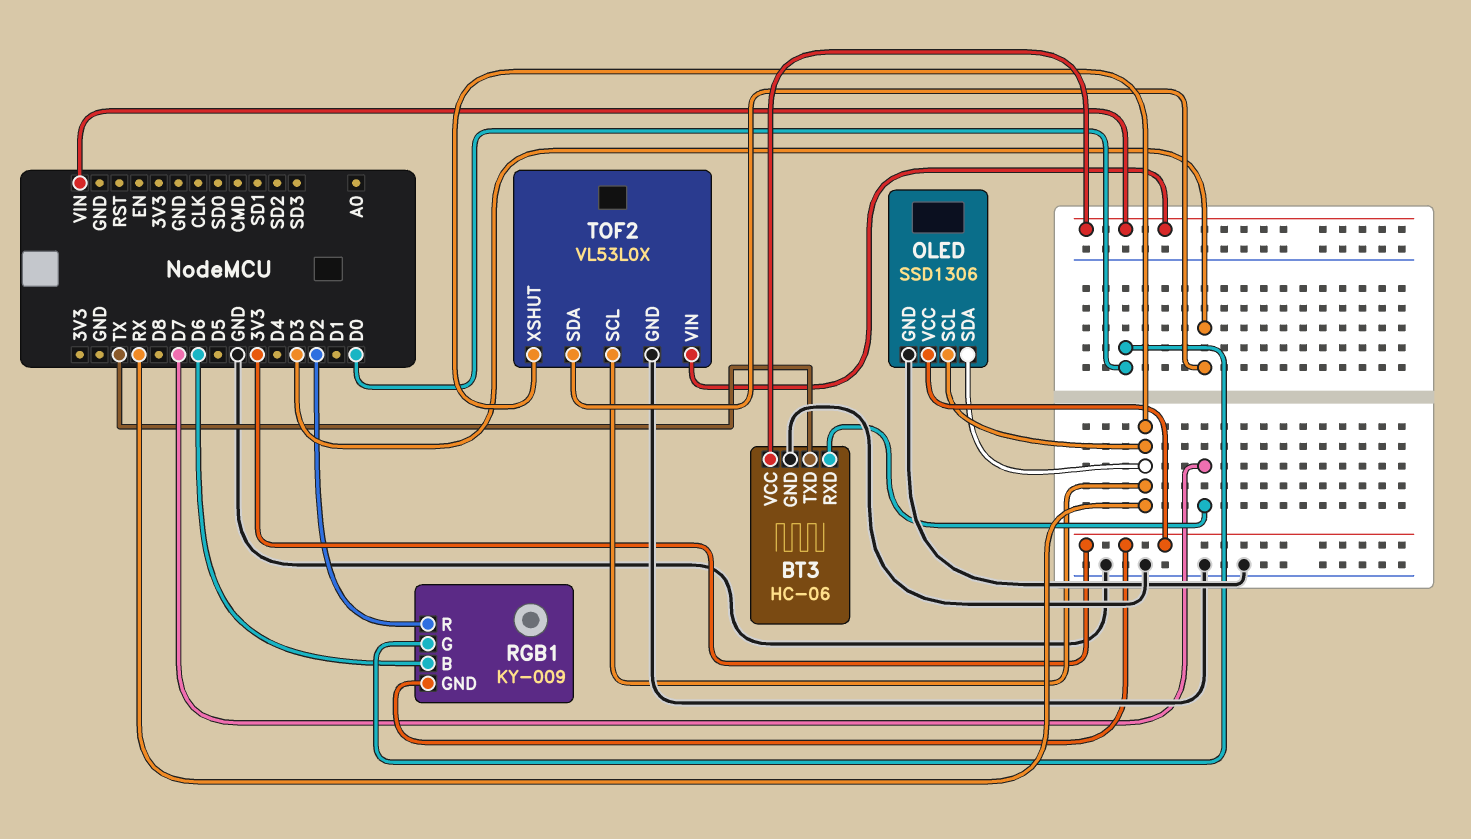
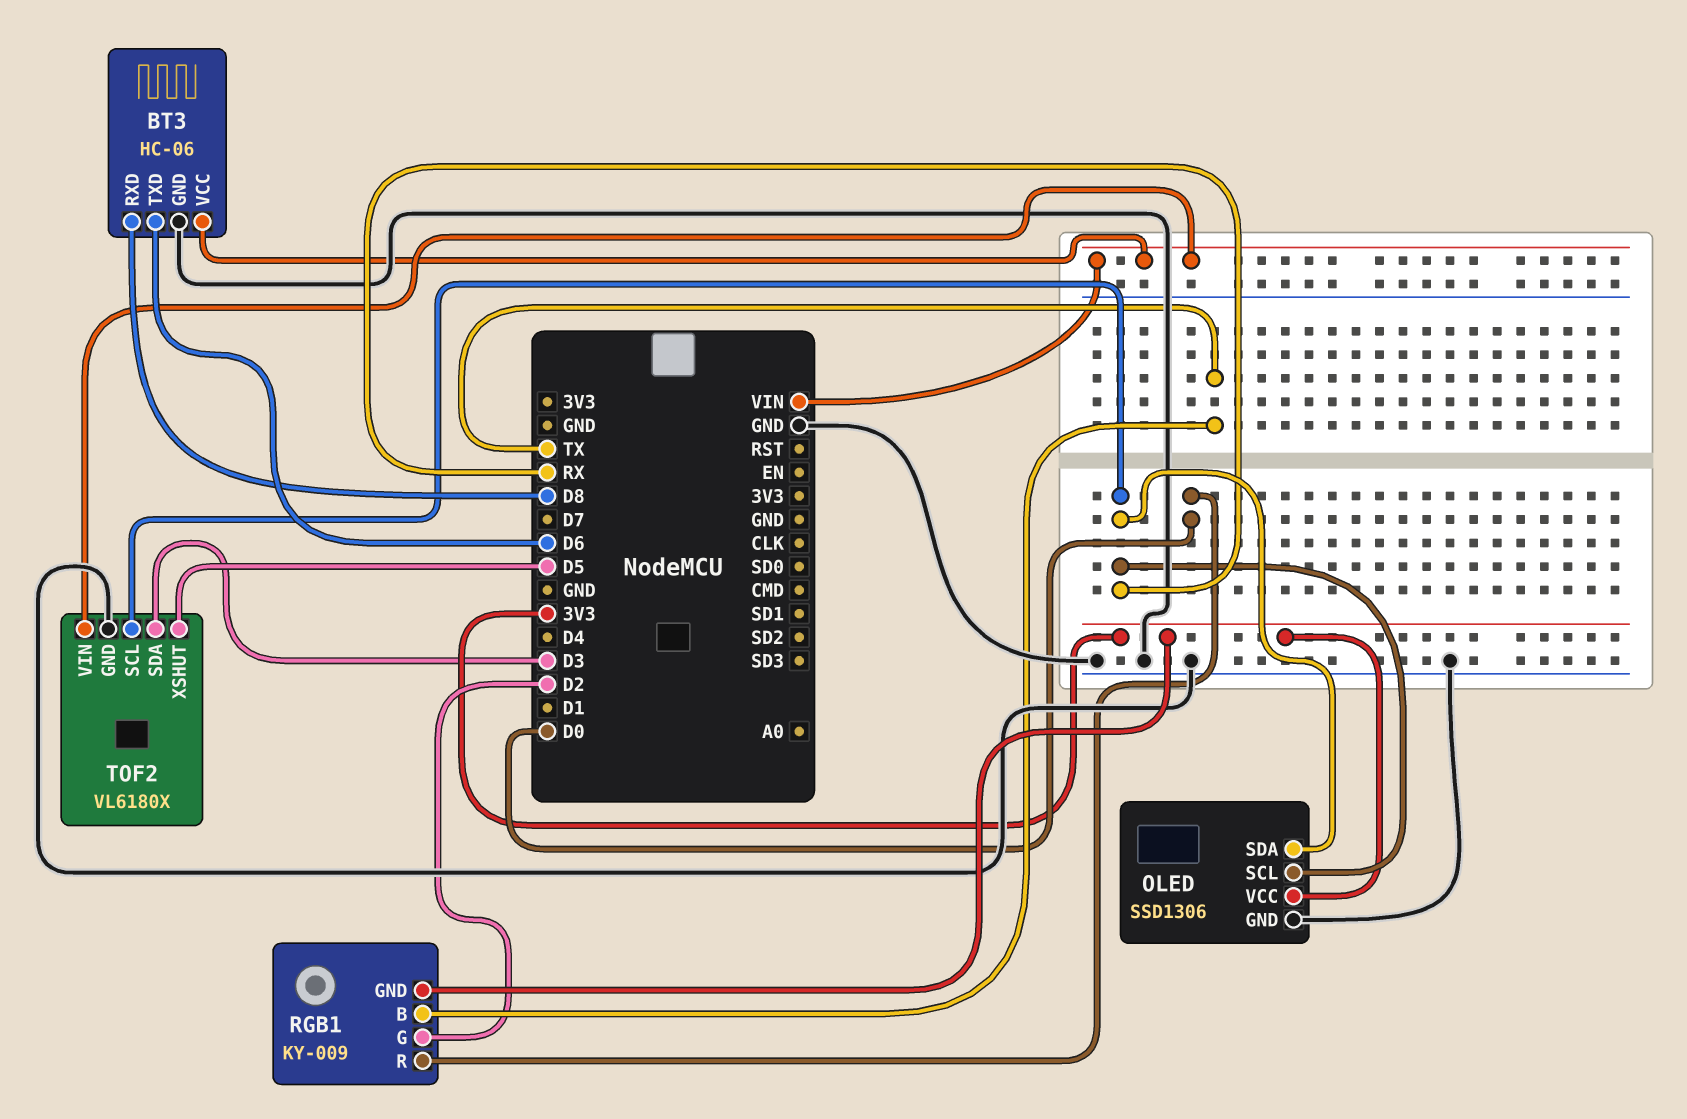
BT3 pin RXD: D7 -> D8
BT3 pin TXD: TX -> D6
RGB1 pin B: D6 -> TX
RGB1 pin G: D0 -> D2
RGB1 pin R: D2 -> D0
TOF2: VL53L0X -> VL6180X
TOF2 pin XSHUT: RX -> D5

